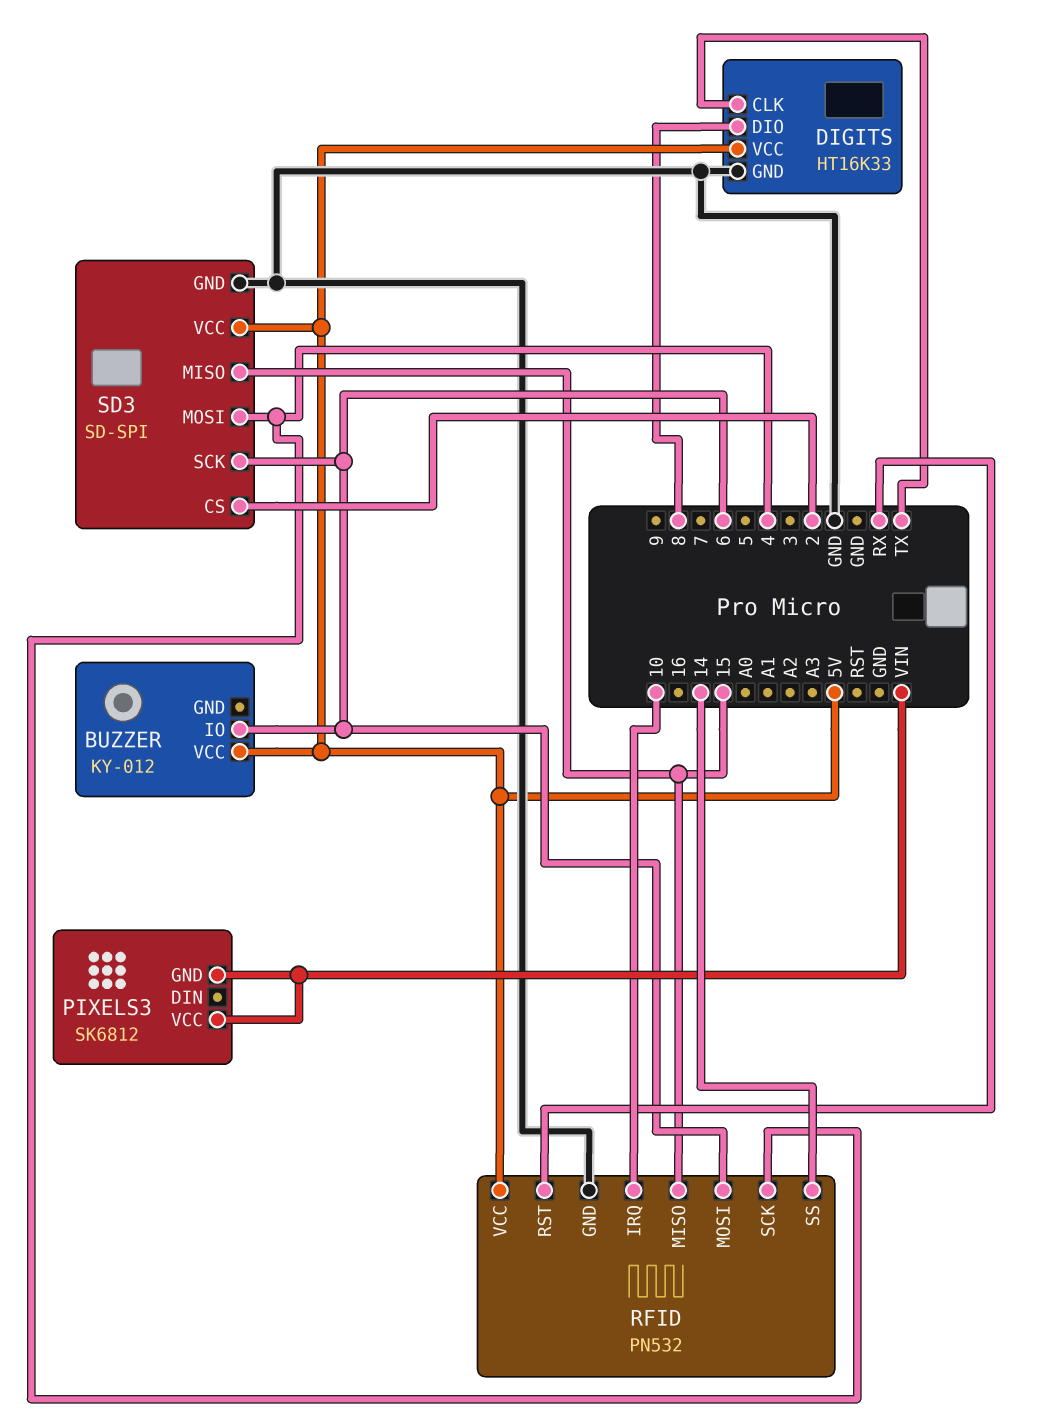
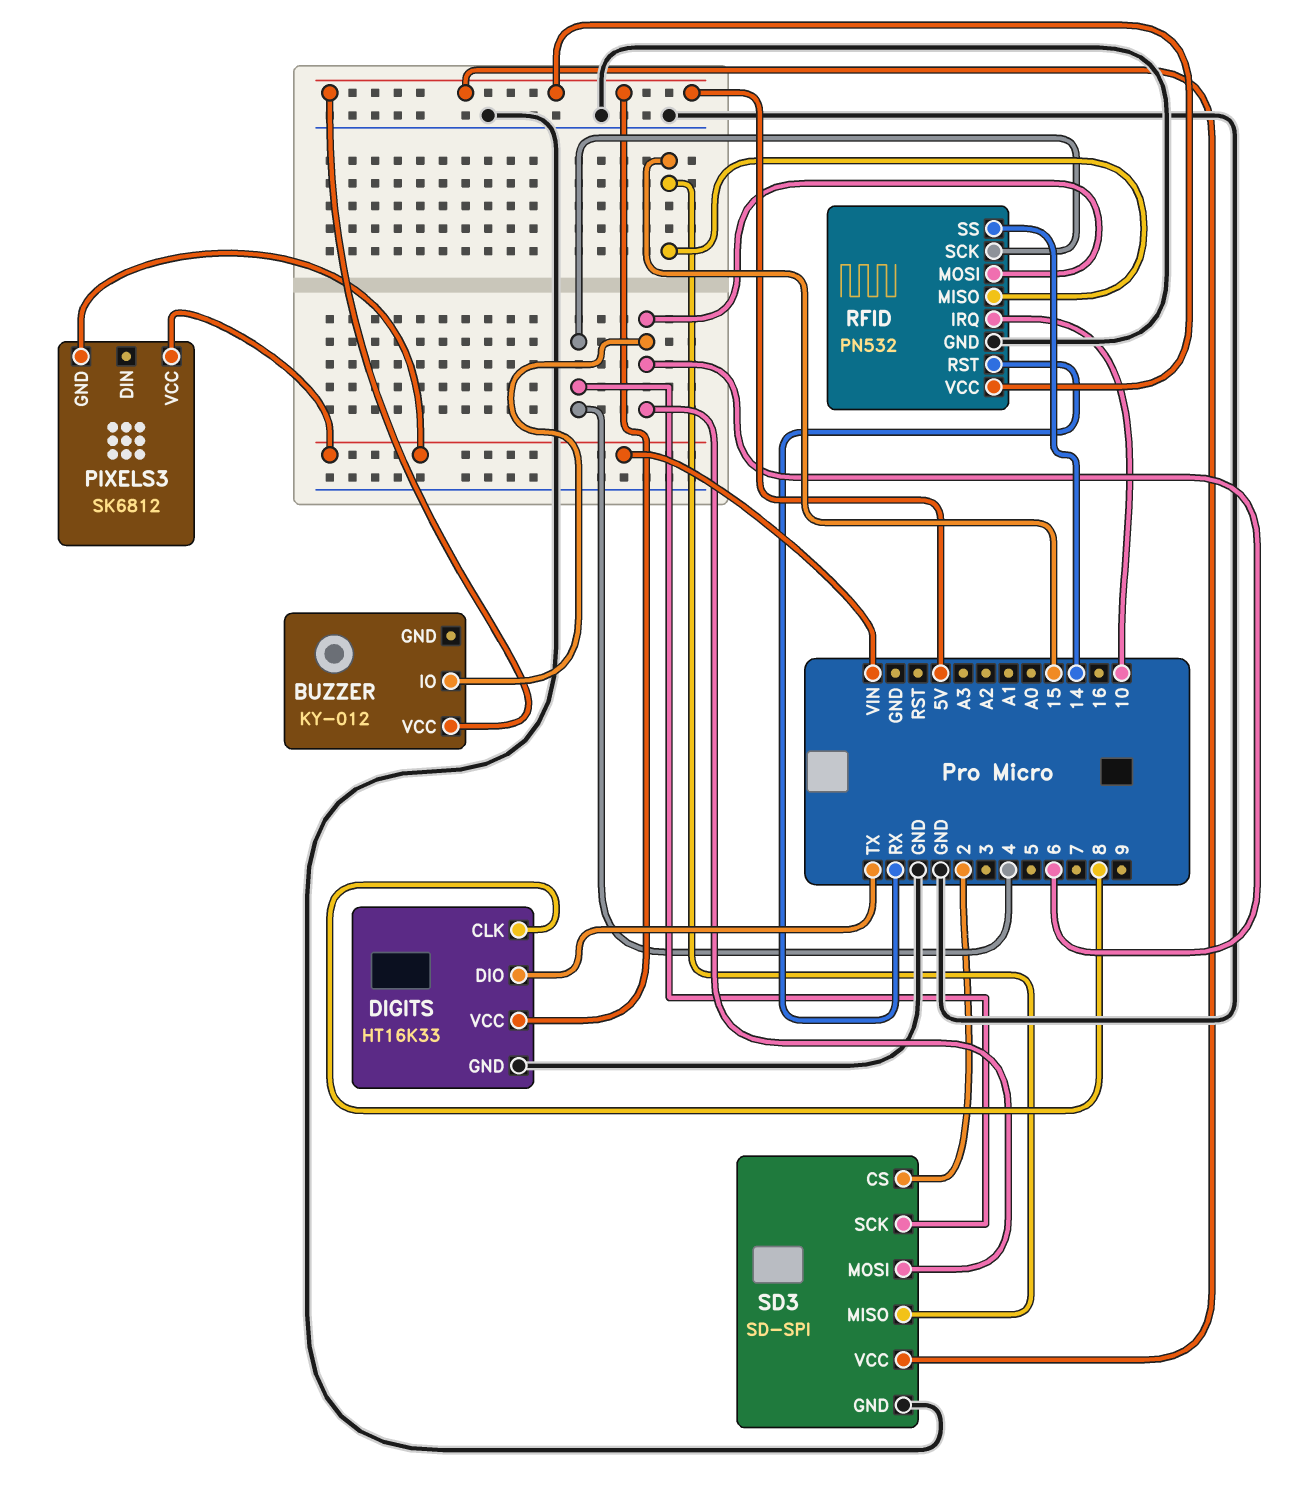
DIGITS pin CLK: TX -> 8
DIGITS pin DIO: 8 -> TX
SD3 pin MOSI: 4 -> 6
SD3 pin SCK: 6 -> 4

